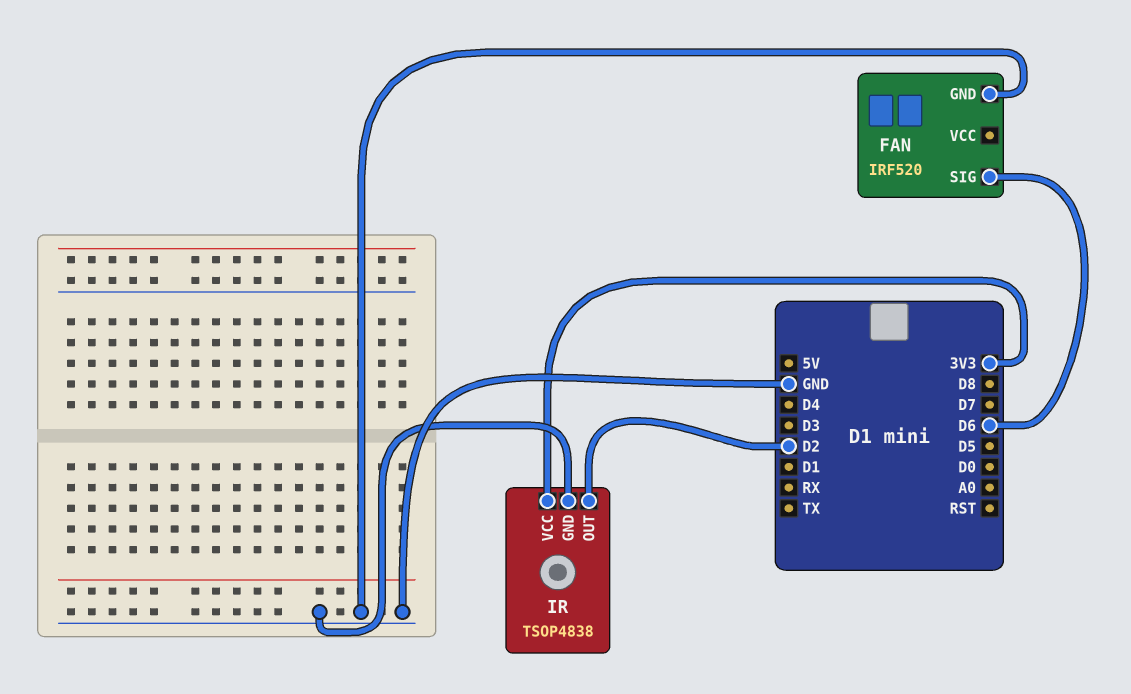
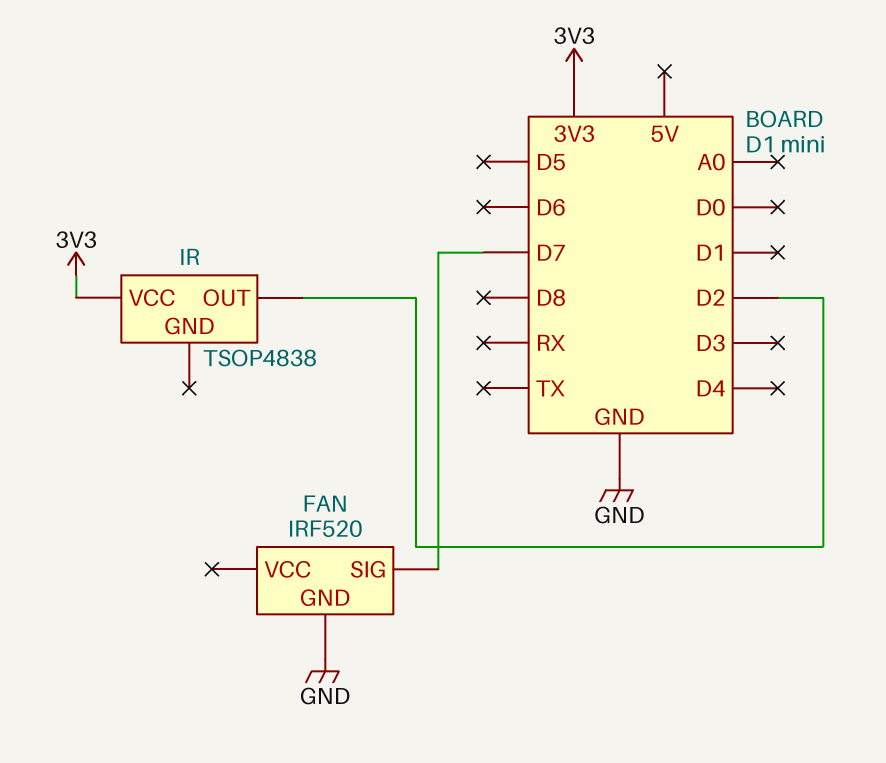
FAN pin SIG: D6 -> D7
IR pin GND: GND -> none

